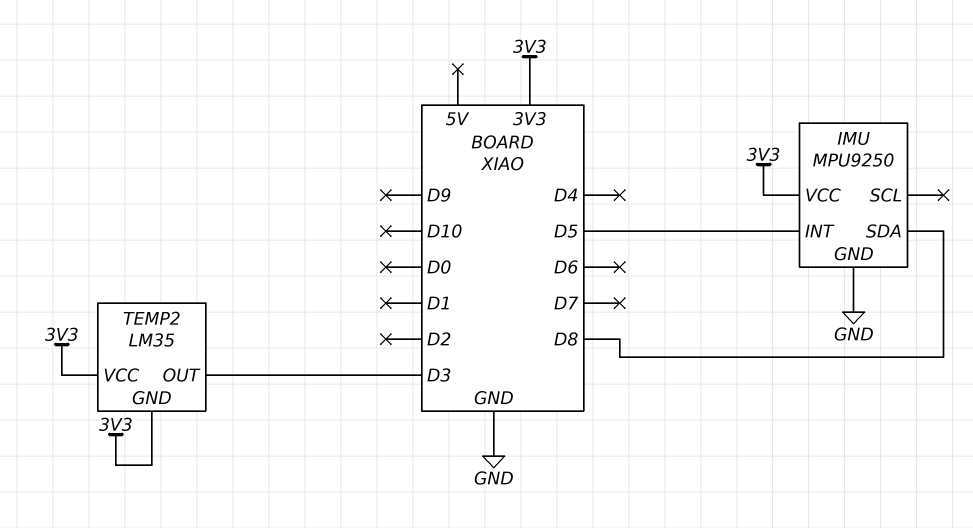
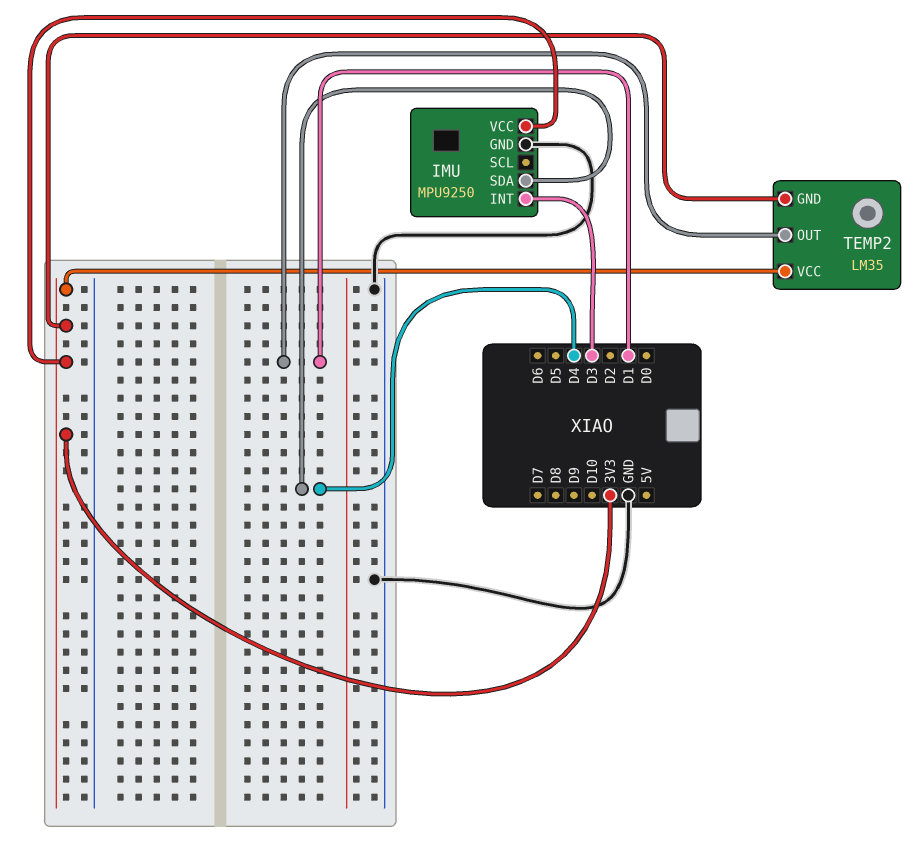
IMU pin INT: D5 -> D3
IMU pin SDA: D8 -> D4
TEMP2 pin OUT: D3 -> D1

